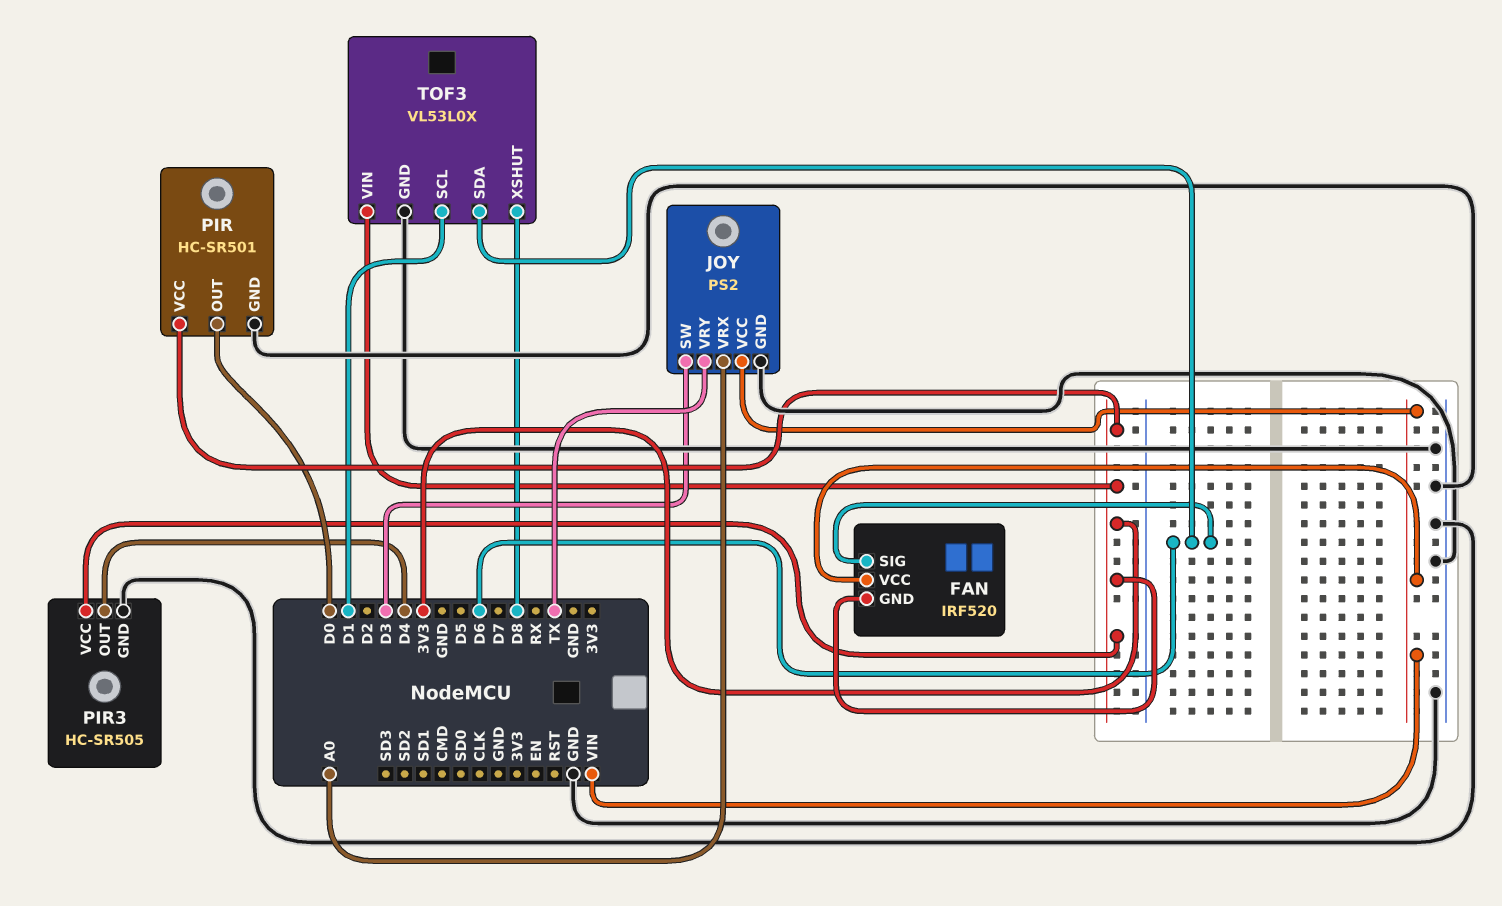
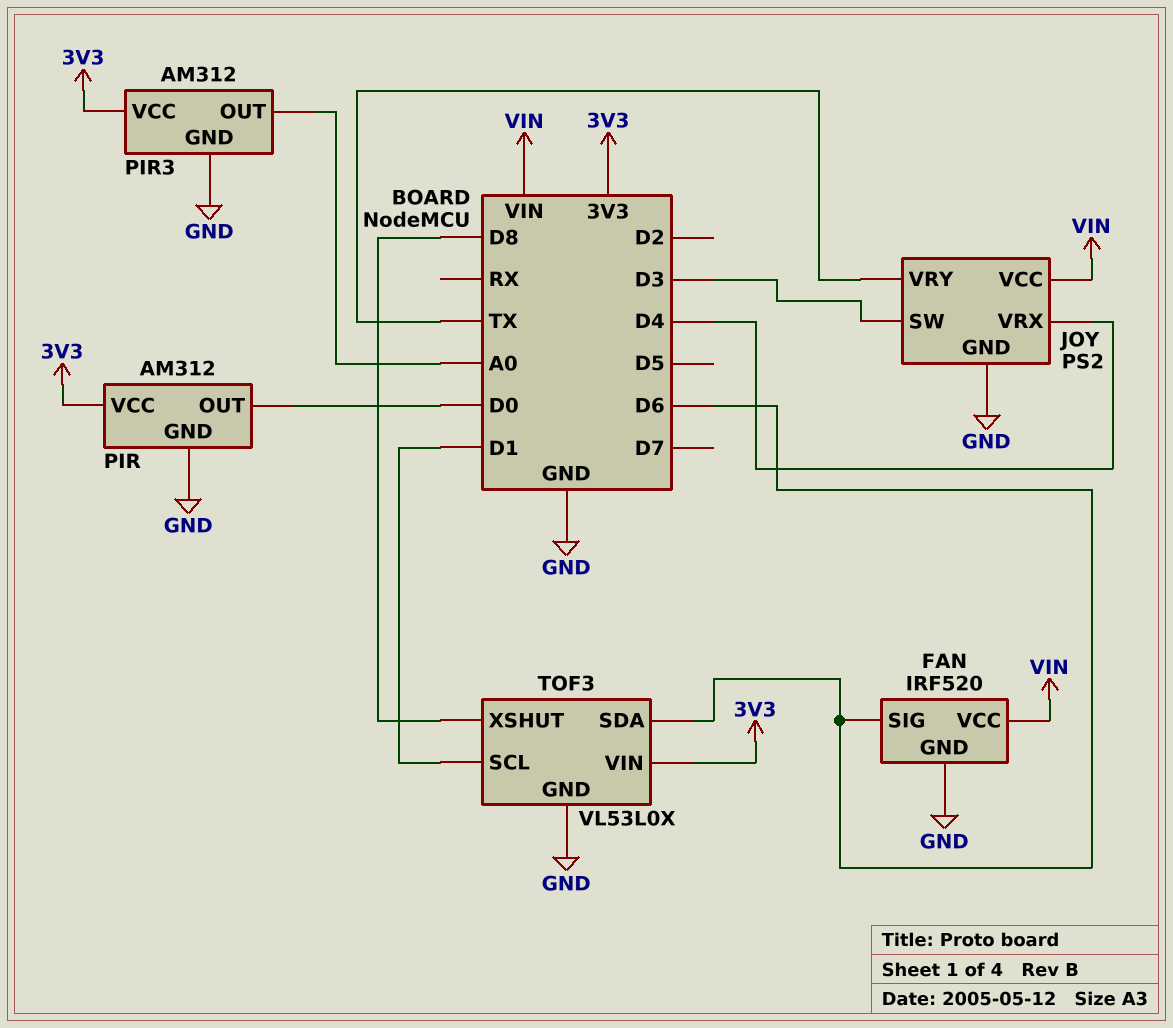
FAN pin GND: 3V3 -> GND
JOY pin VRX: A0 -> D4
PIR: HC-SR501 -> AM312
PIR3: HC-SR505 -> AM312
PIR3 pin OUT: D4 -> A0

